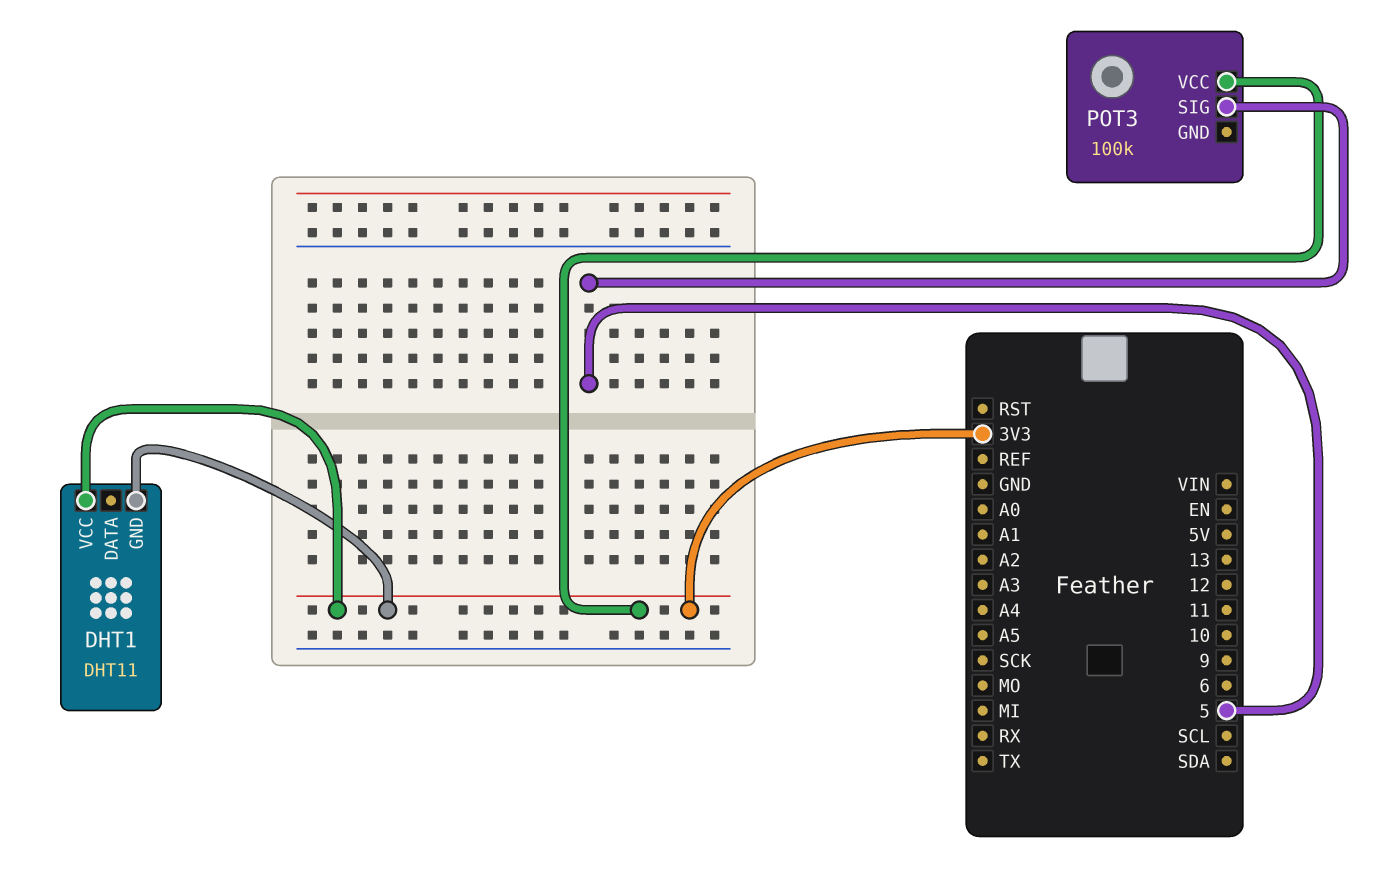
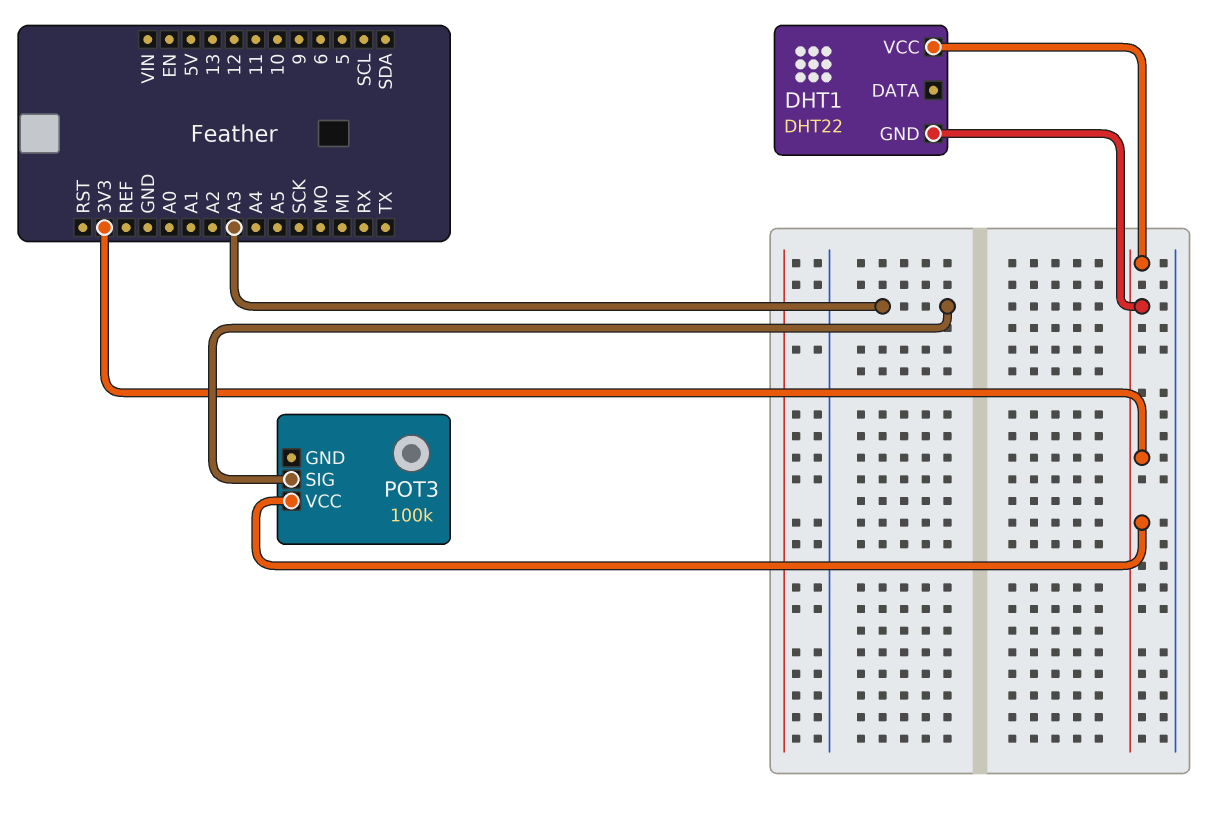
DHT1: DHT11 -> DHT22
POT3 pin SIG: 5 -> A3

